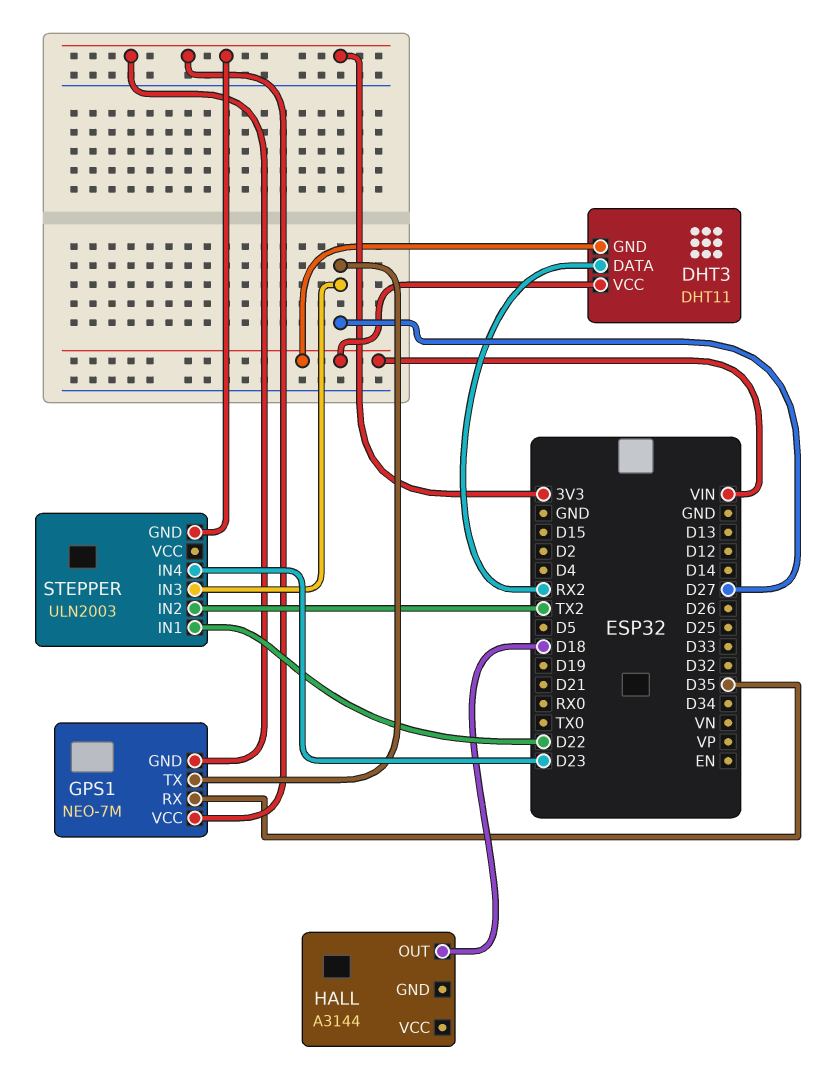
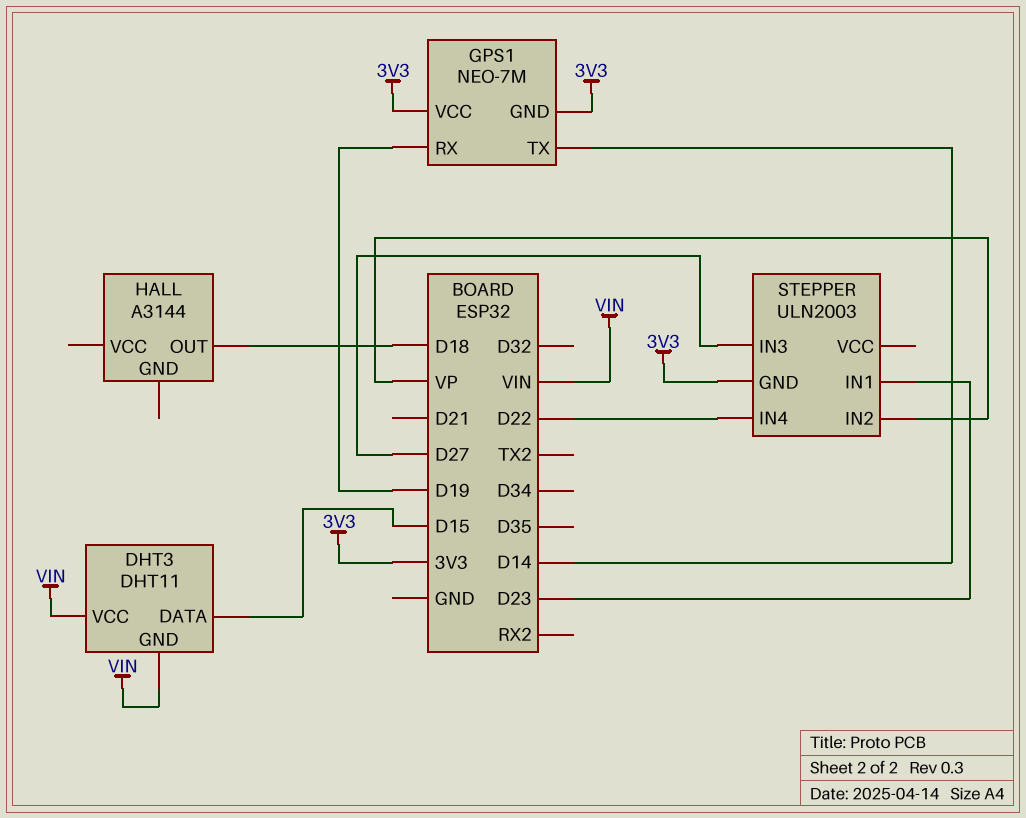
DHT3 pin DATA: RX2 -> D15
GPS1 pin RX: D35 -> D19
GPS1 pin TX: D27 -> D14
STEPPER pin IN1: D22 -> D23
STEPPER pin IN2: TX2 -> VP
STEPPER pin IN4: D23 -> D22

